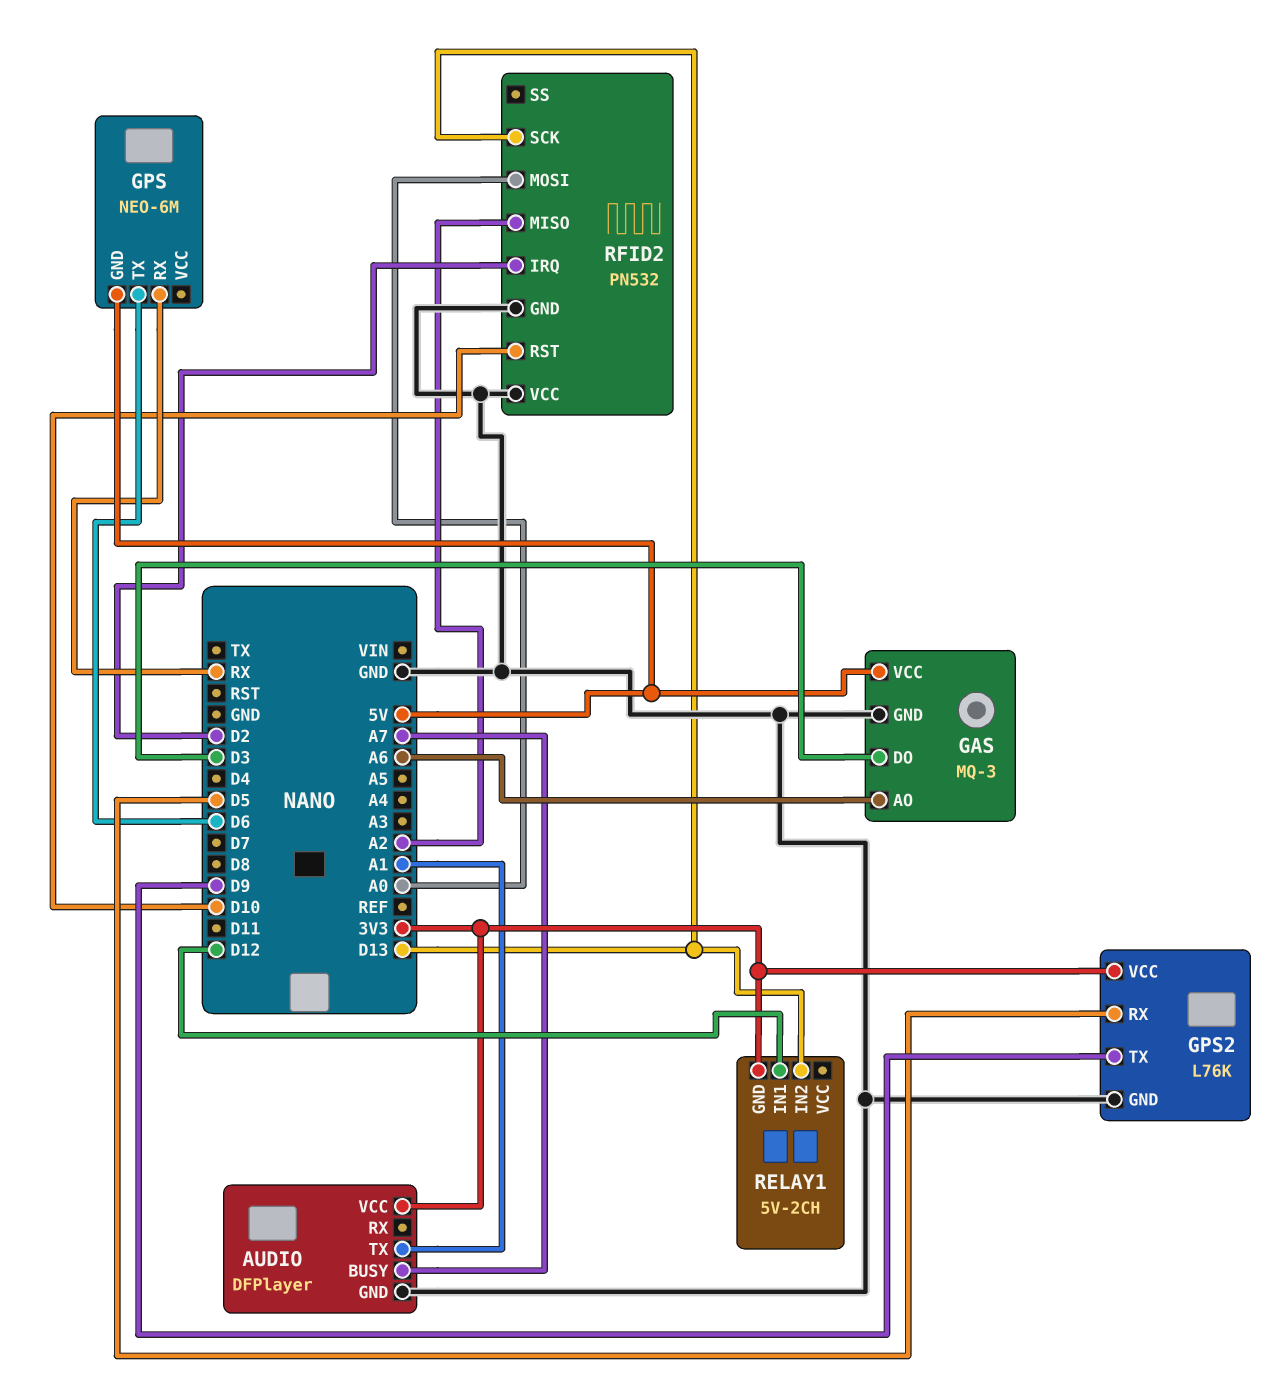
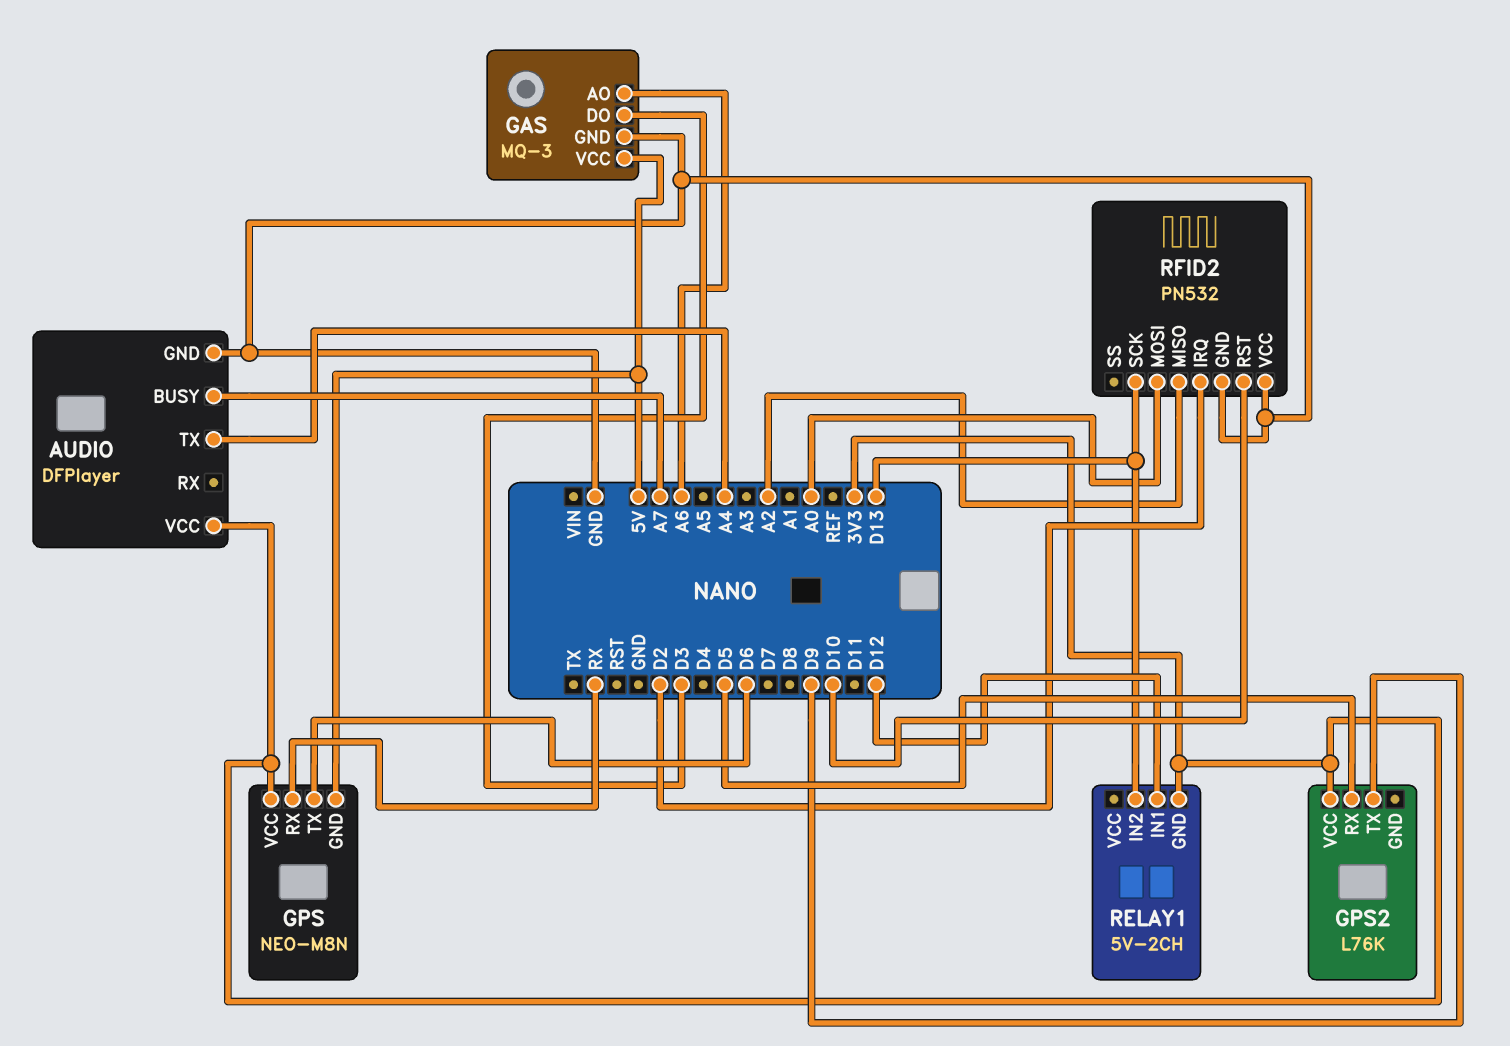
AUDIO pin TX: A1 -> A4
GPS: NEO-6M -> NEO-M8N
GPS pin VCC: none -> 3V3
GPS2 pin GND: GND -> none

